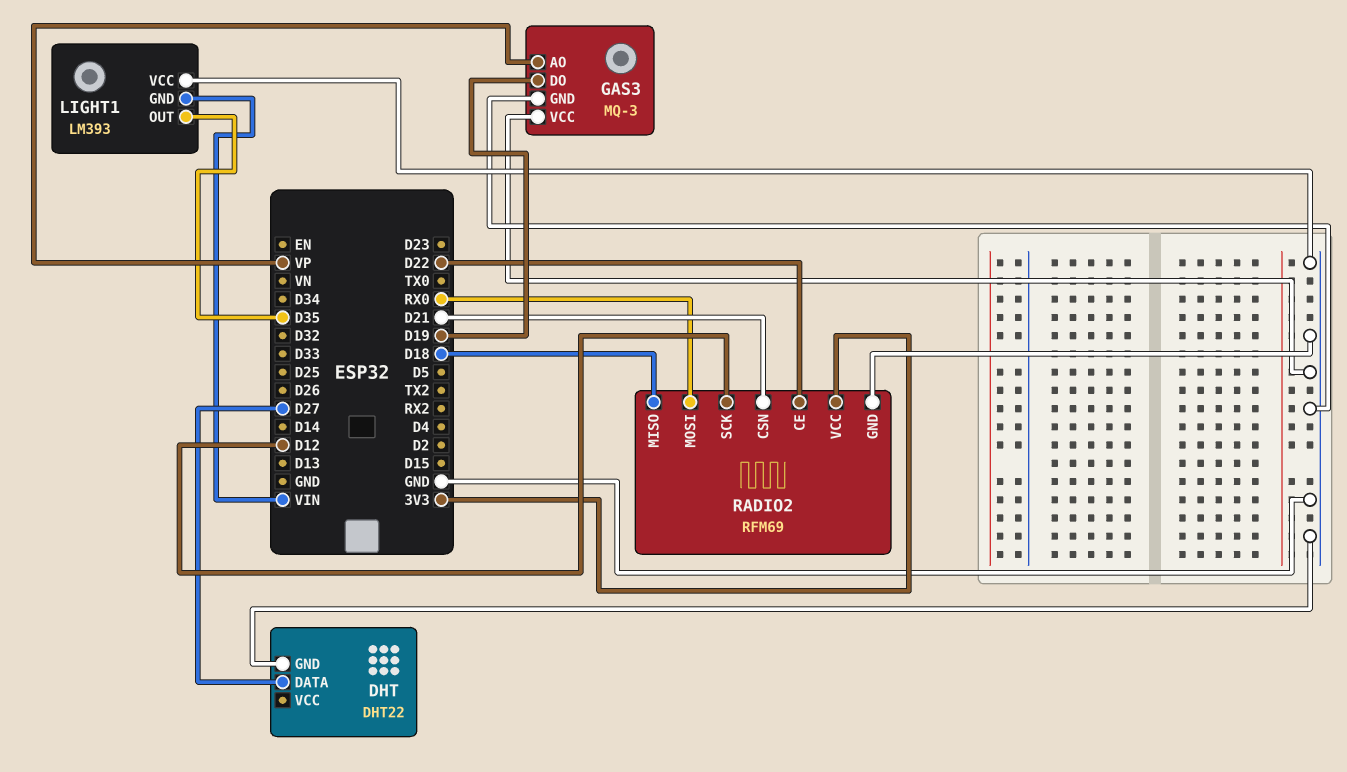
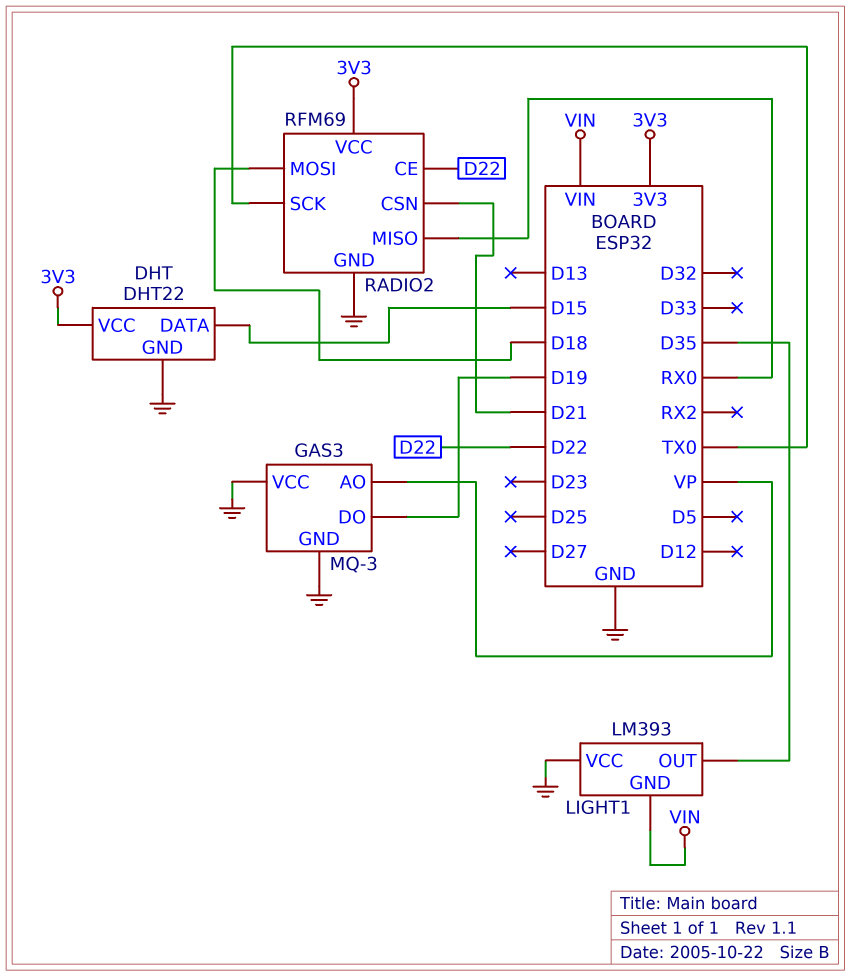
DHT pin DATA: D27 -> D15
DHT pin VCC: none -> 3V3
RADIO2 pin MISO: D18 -> RX0
RADIO2 pin MOSI: RX0 -> D18
RADIO2 pin SCK: D12 -> TX0

